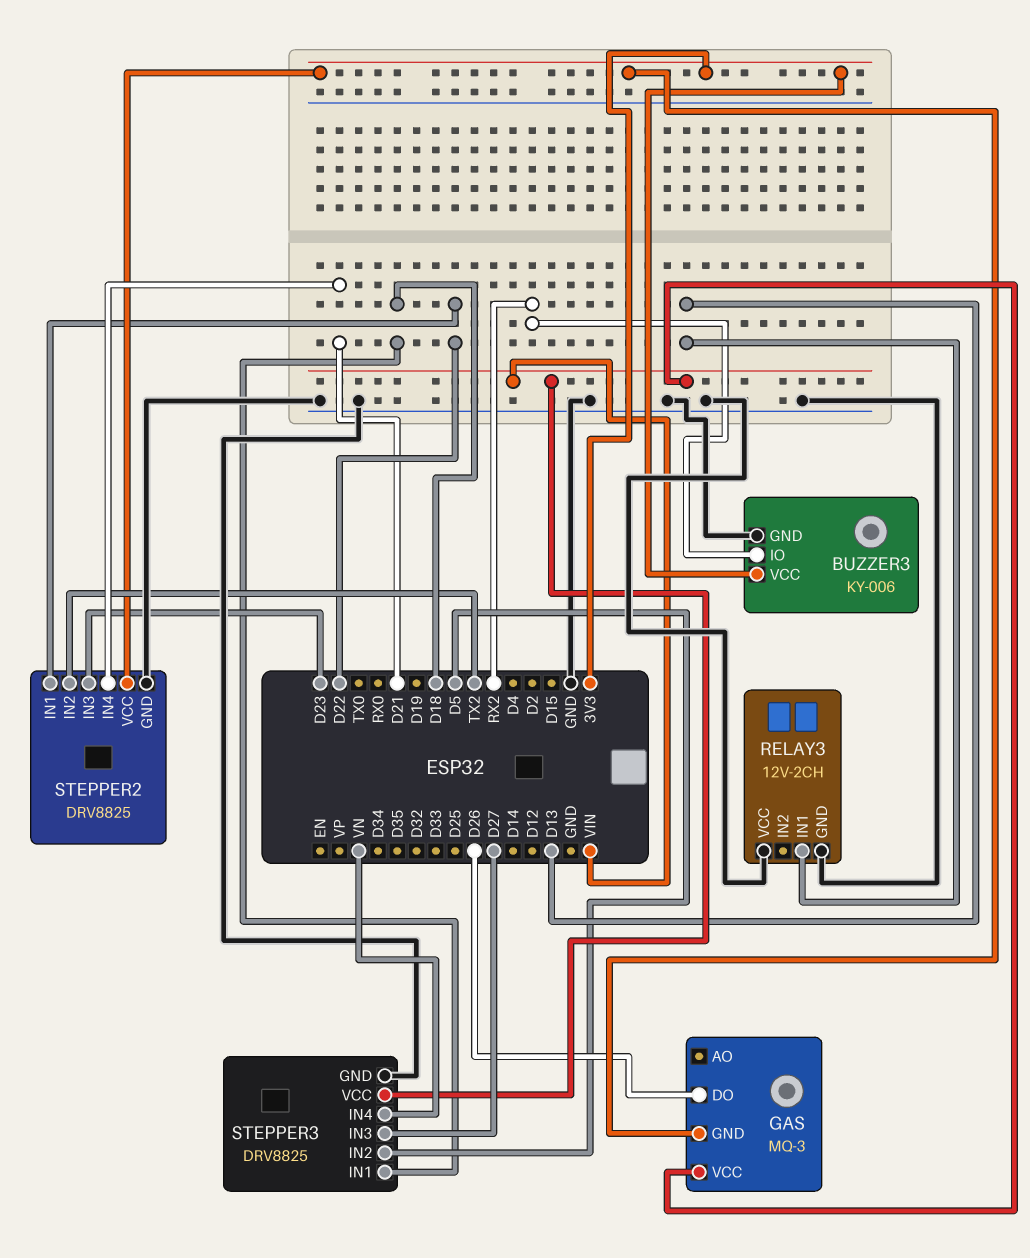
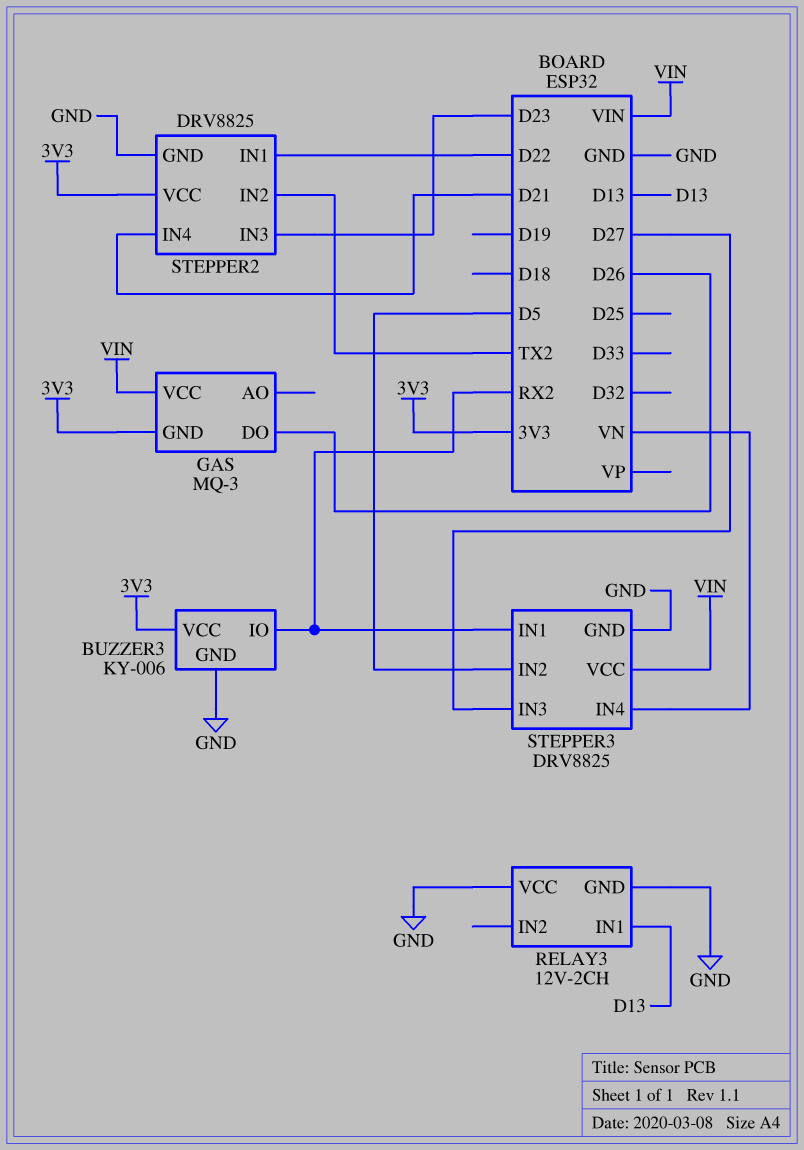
STEPPER3 pin IN1: D18 -> RX2

